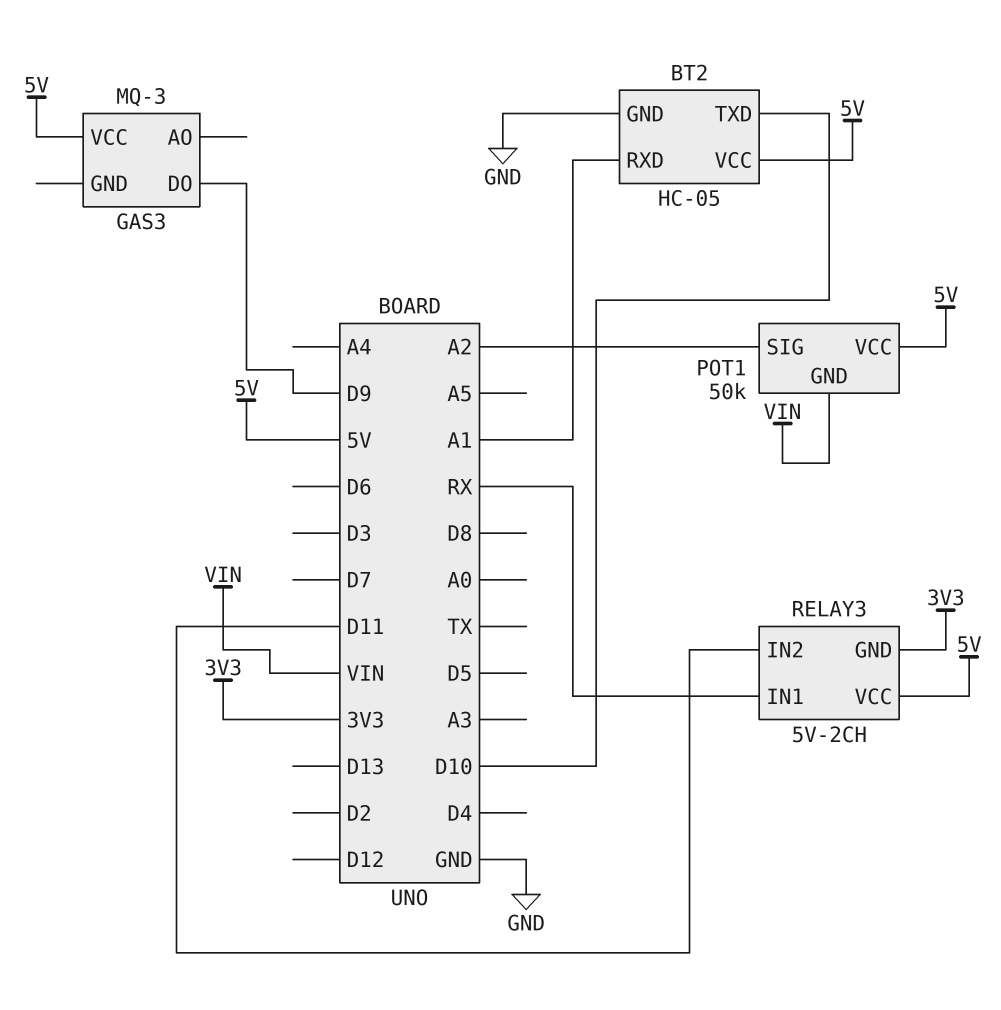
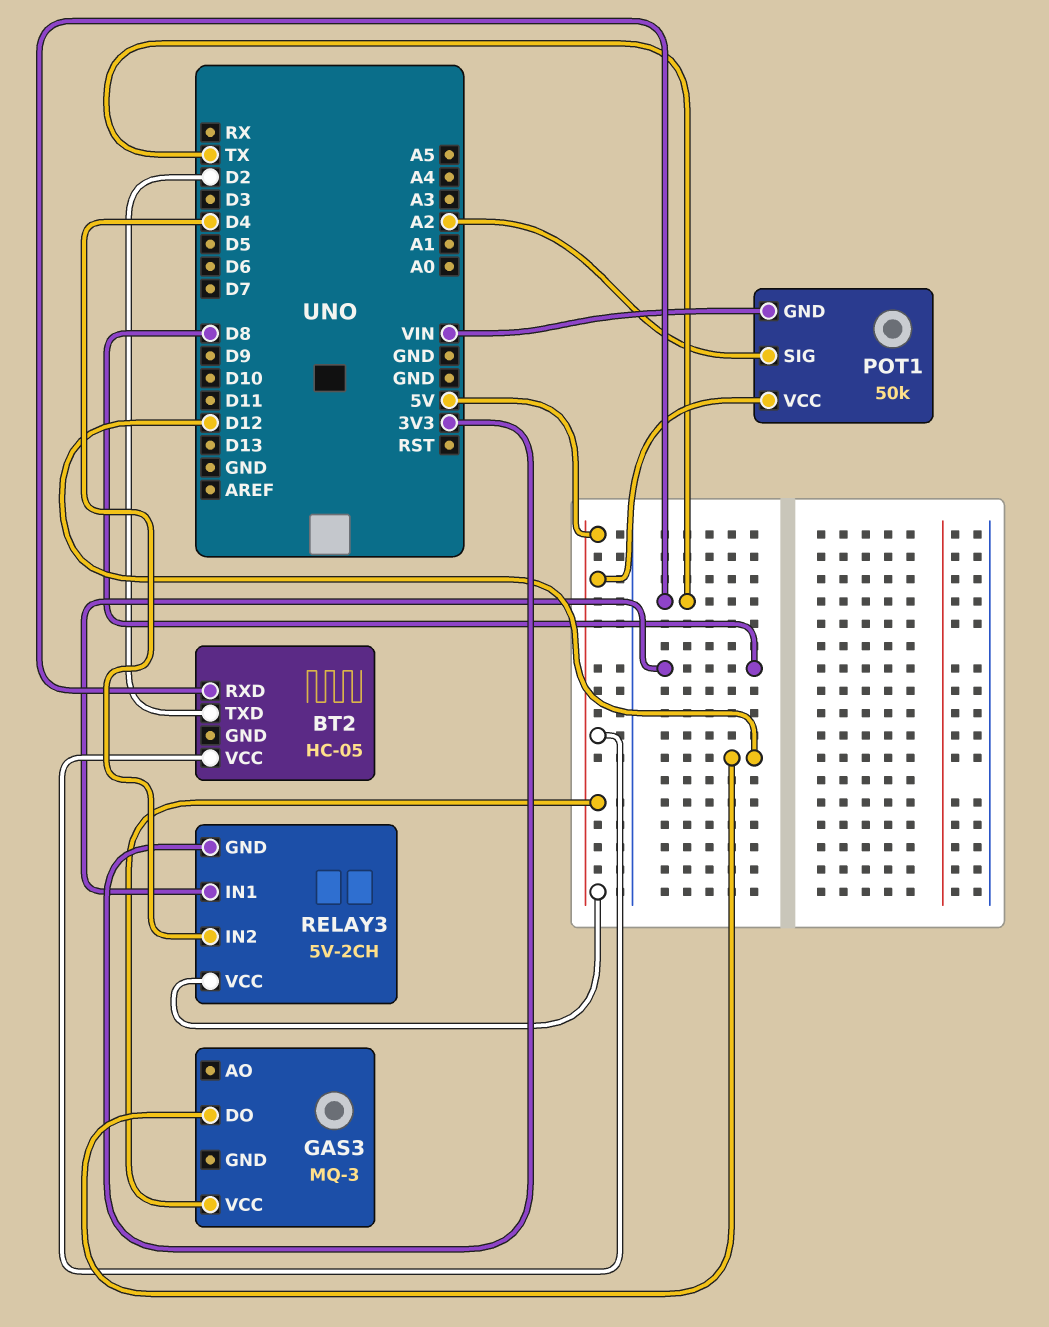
BT2 pin GND: GND -> none
BT2 pin RXD: A1 -> TX
BT2 pin TXD: D10 -> D2
GAS3 pin DO: D9 -> D12
RELAY3 pin IN1: RX -> D8
RELAY3 pin IN2: D11 -> D4

